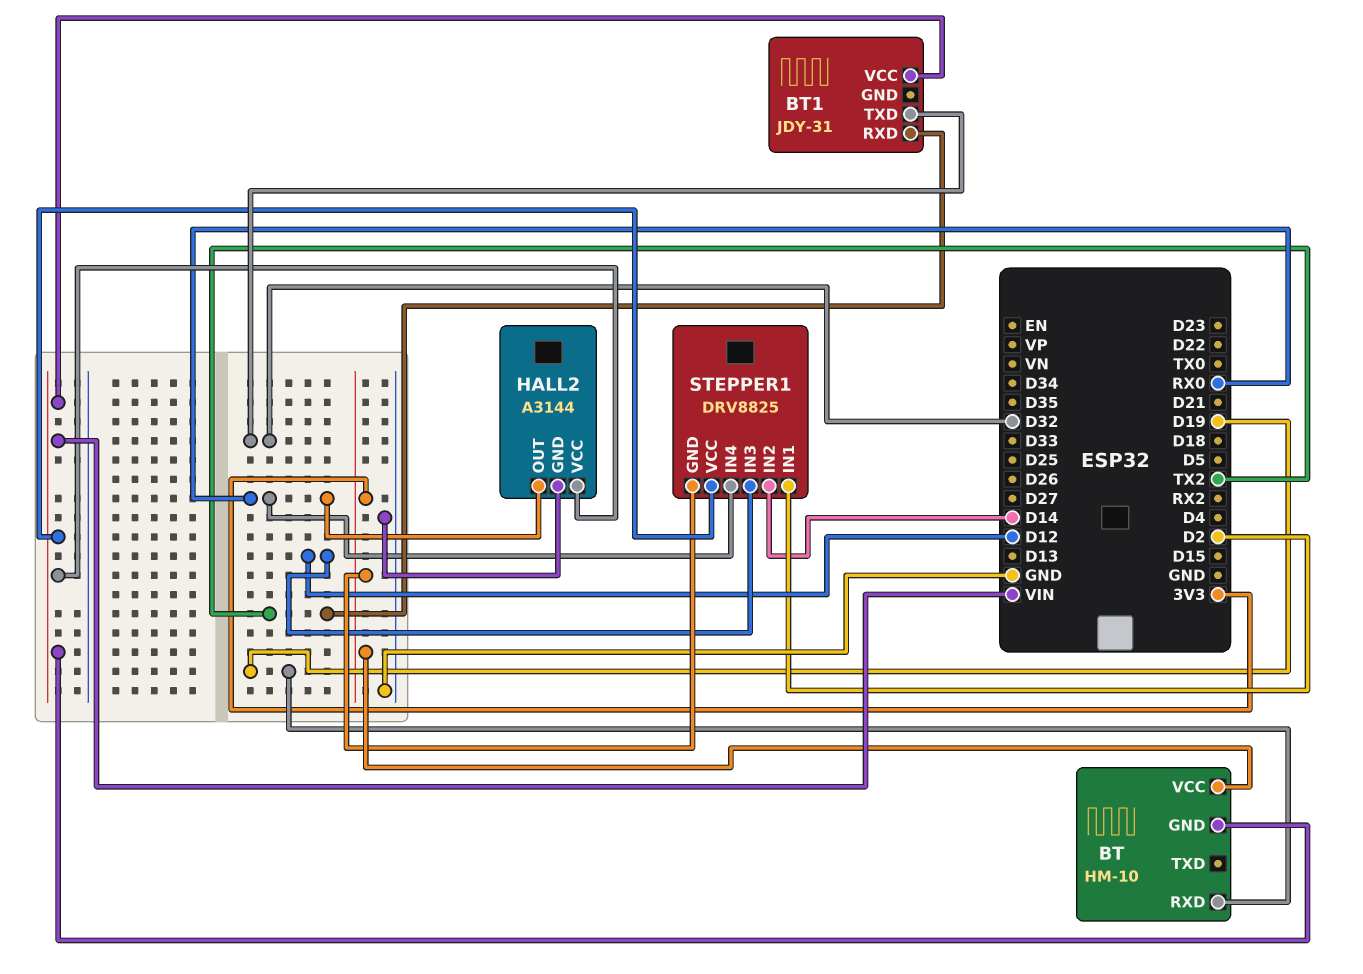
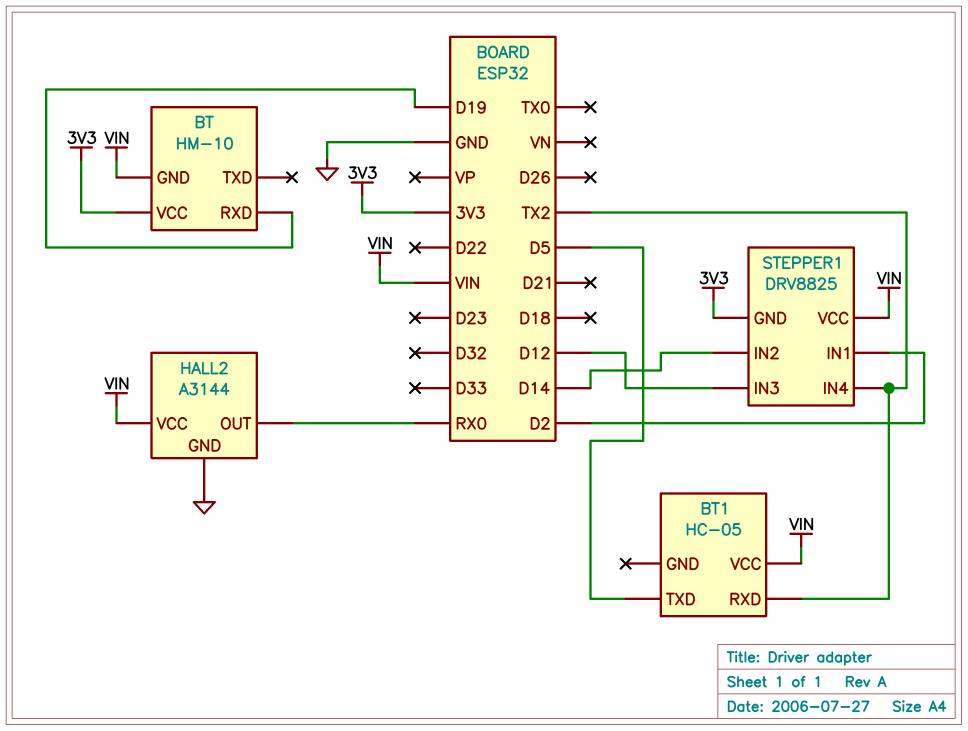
BT1: JDY-31 -> HC-05
BT1 pin TXD: D32 -> D5
STEPPER1 pin IN4: RX0 -> TX2

